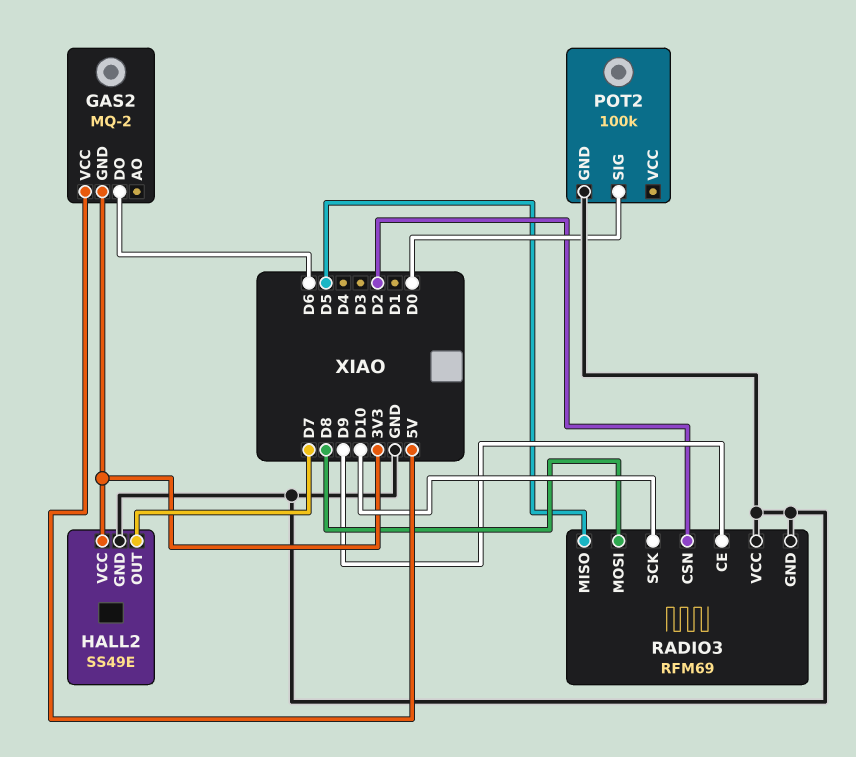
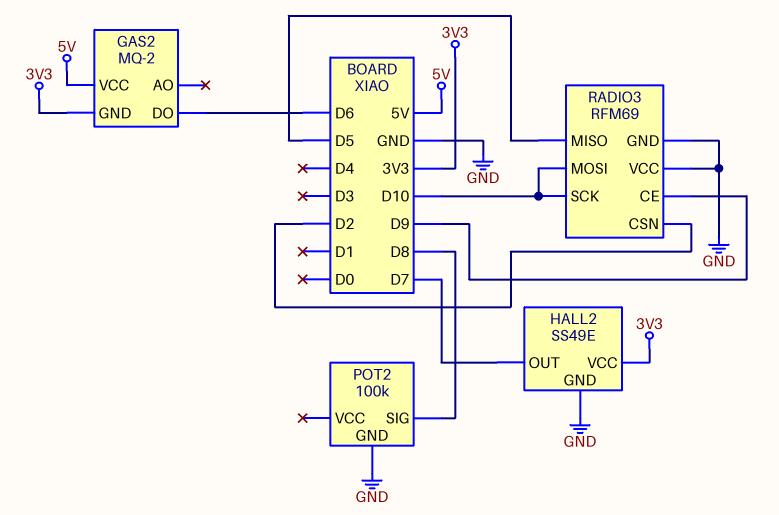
POT2 pin SIG: D0 -> D8
RADIO3 pin MOSI: D8 -> D10

